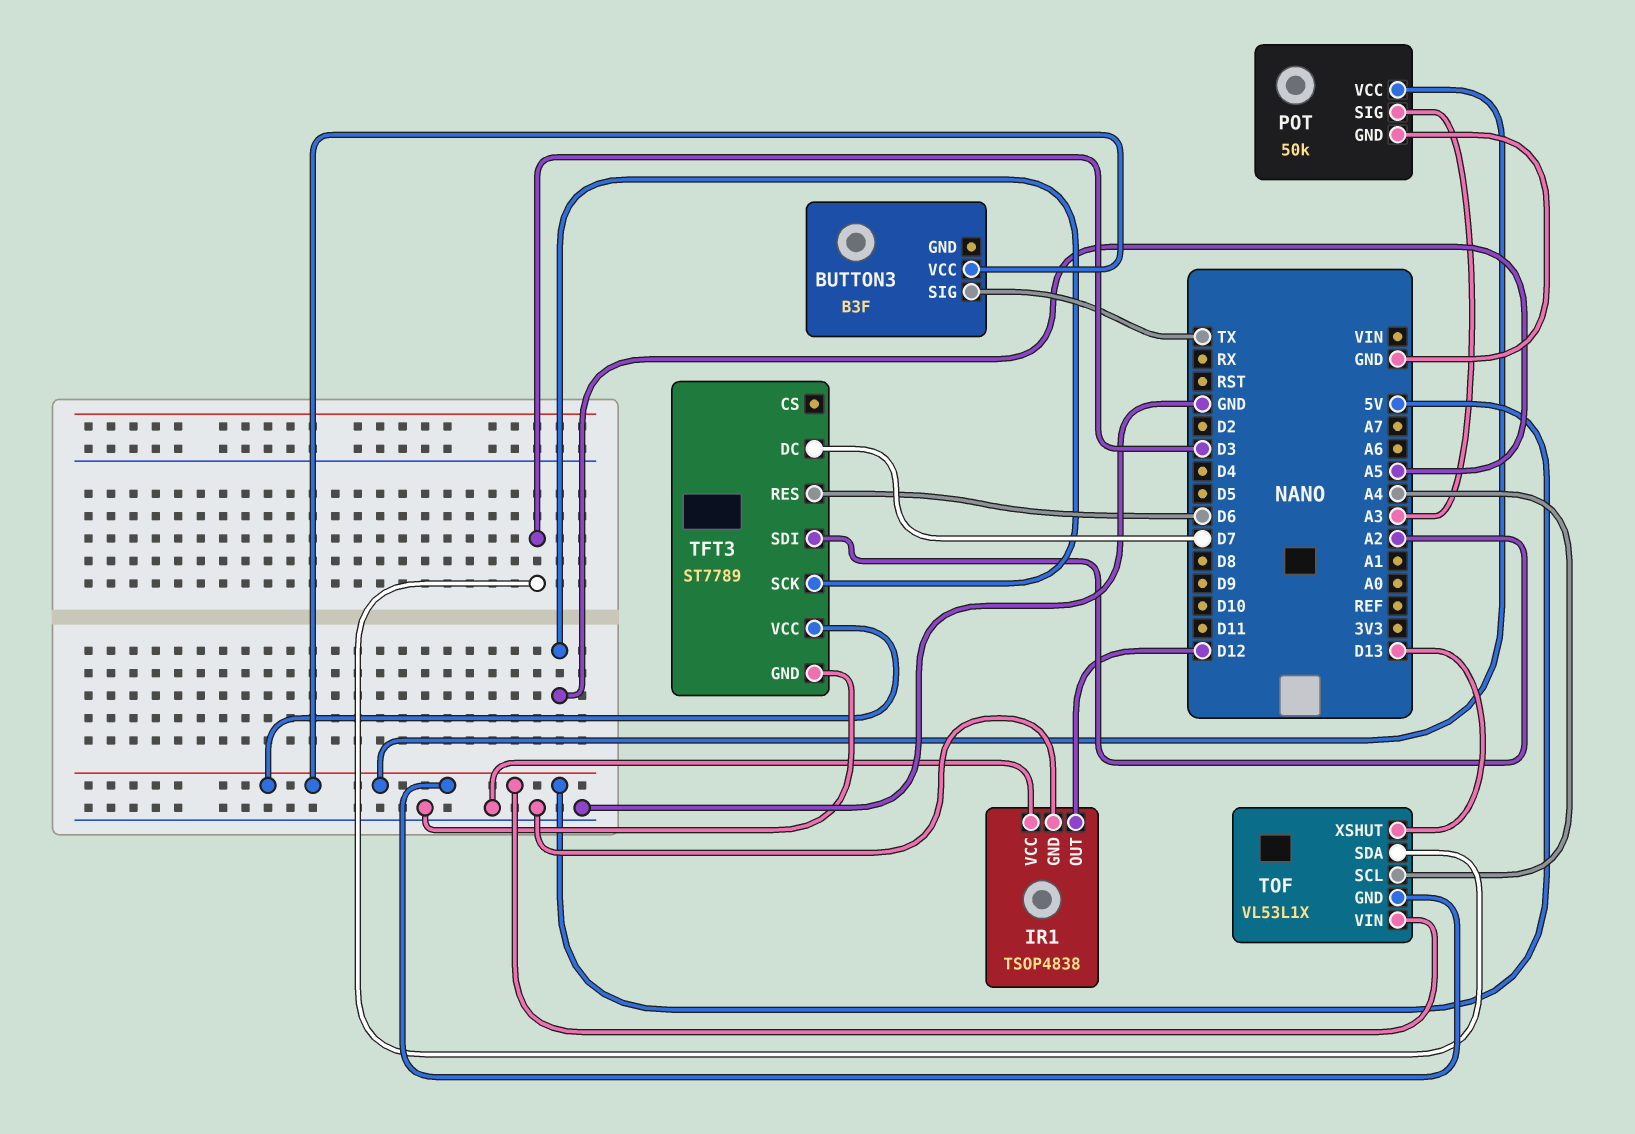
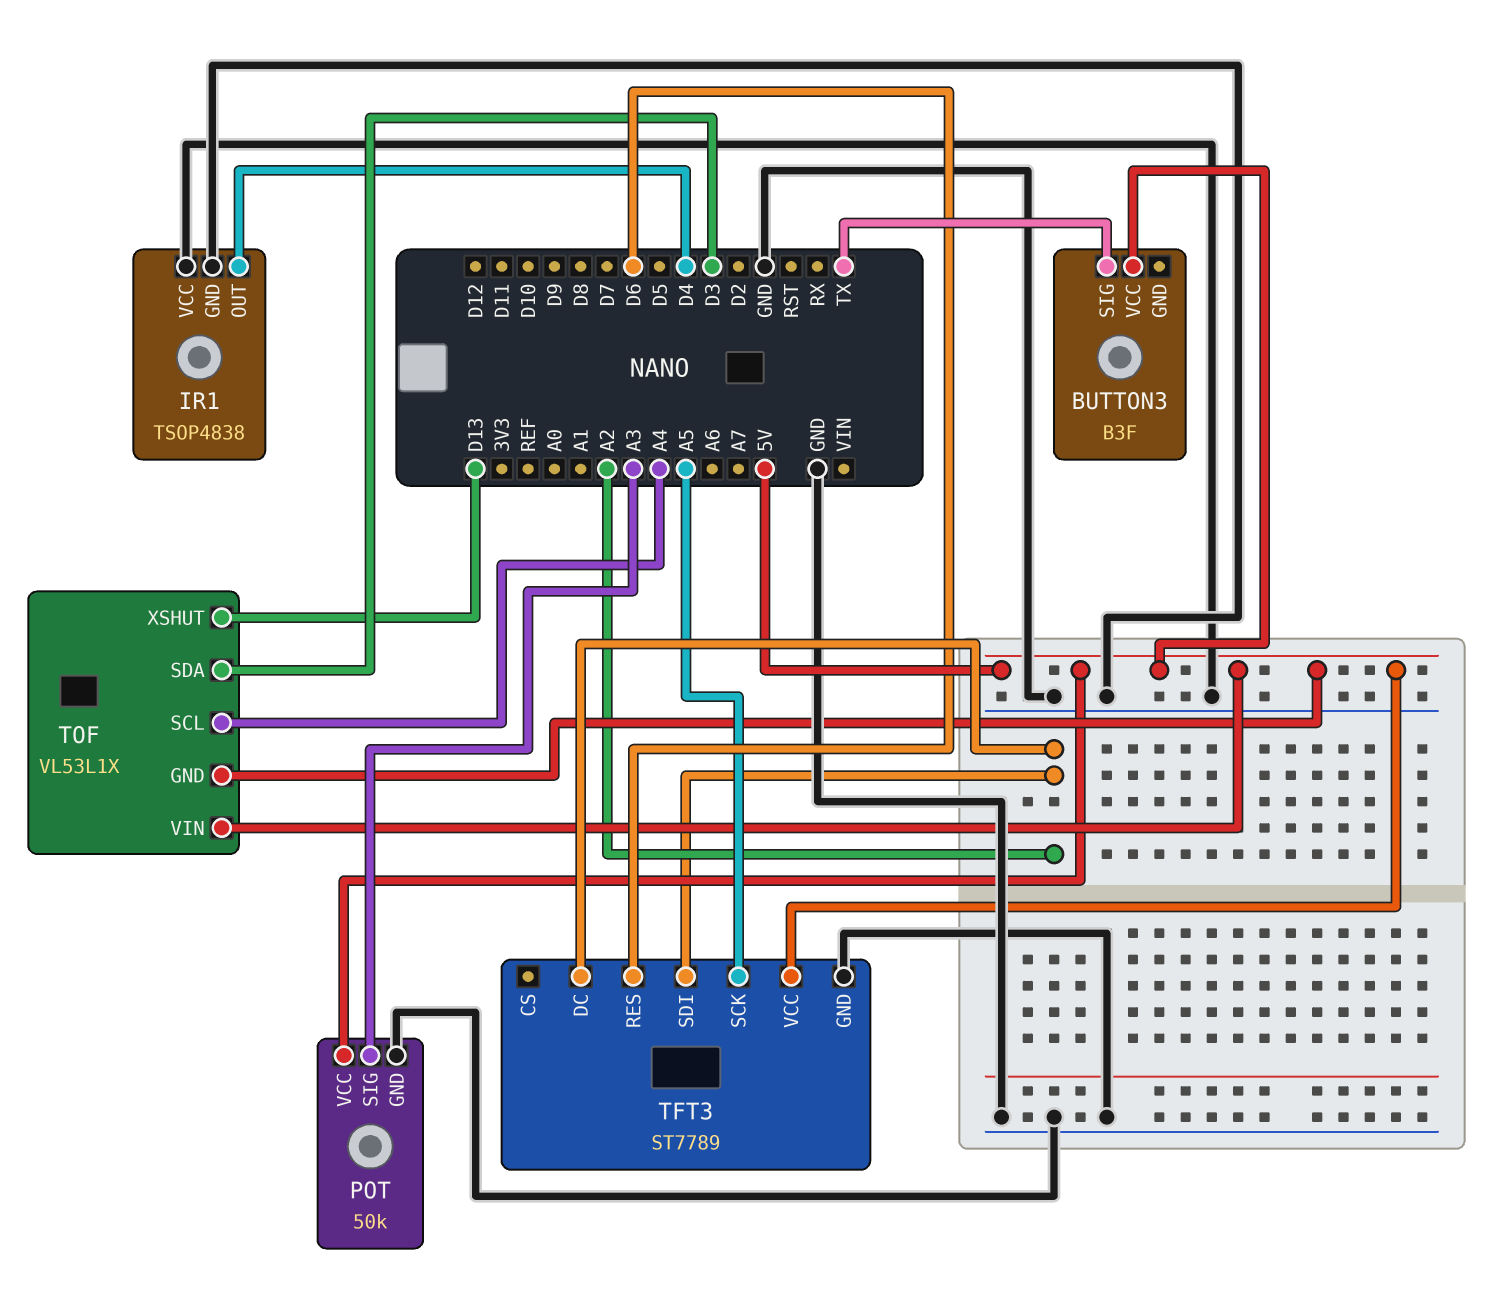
IR1 pin OUT: D12 -> D4
TFT3 pin DC: D7 -> A2

